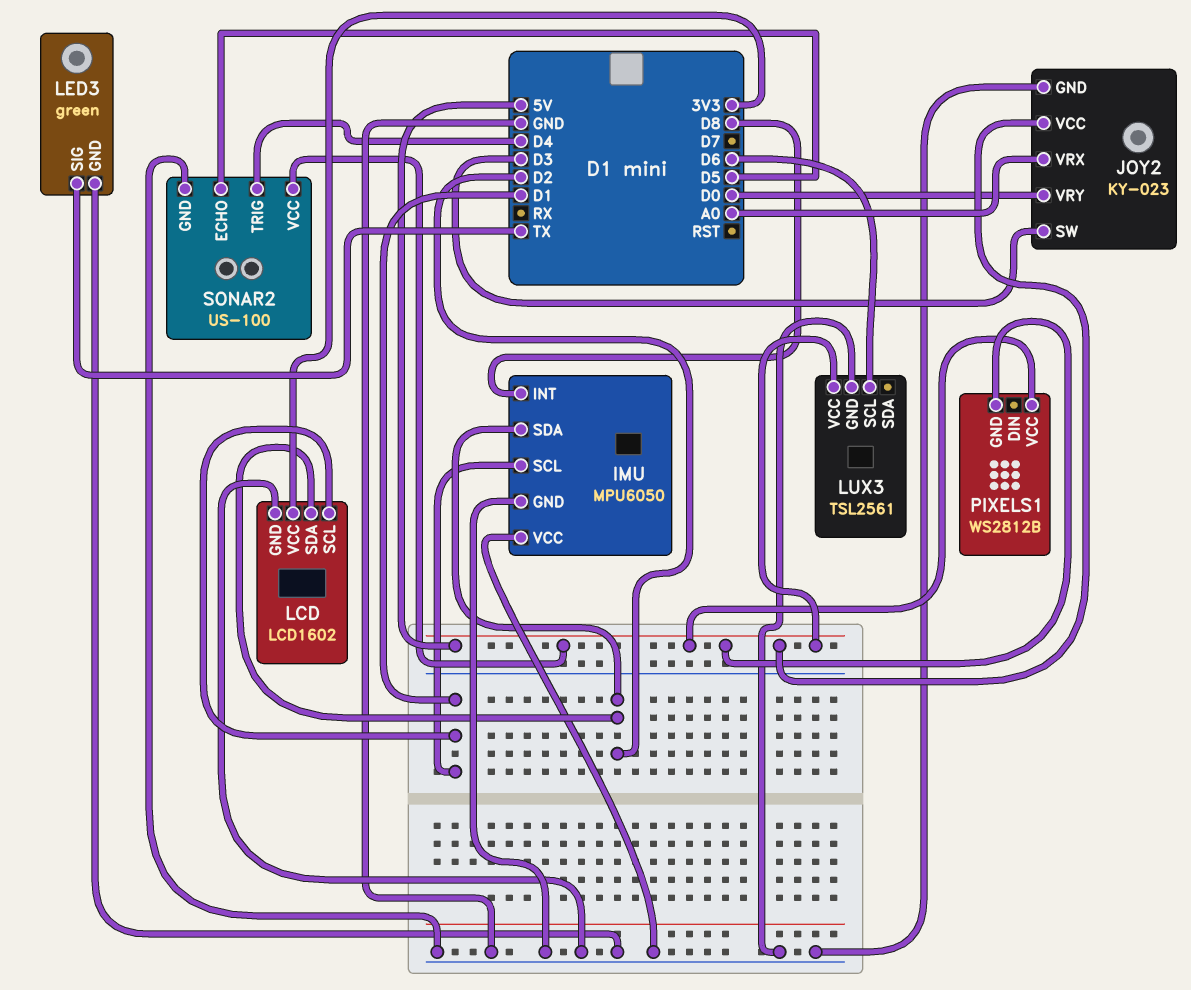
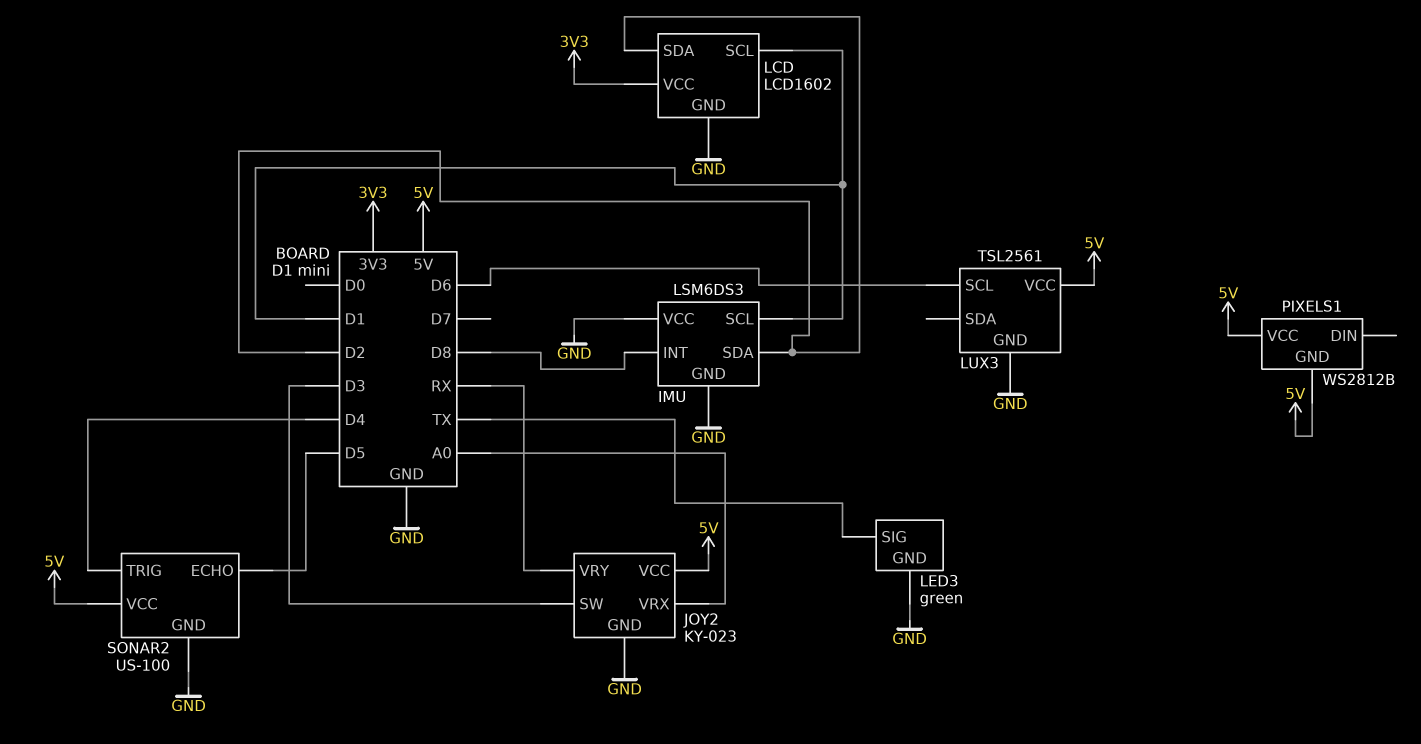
IMU: MPU6050 -> LSM6DS3
JOY2 pin VRY: D0 -> RX

